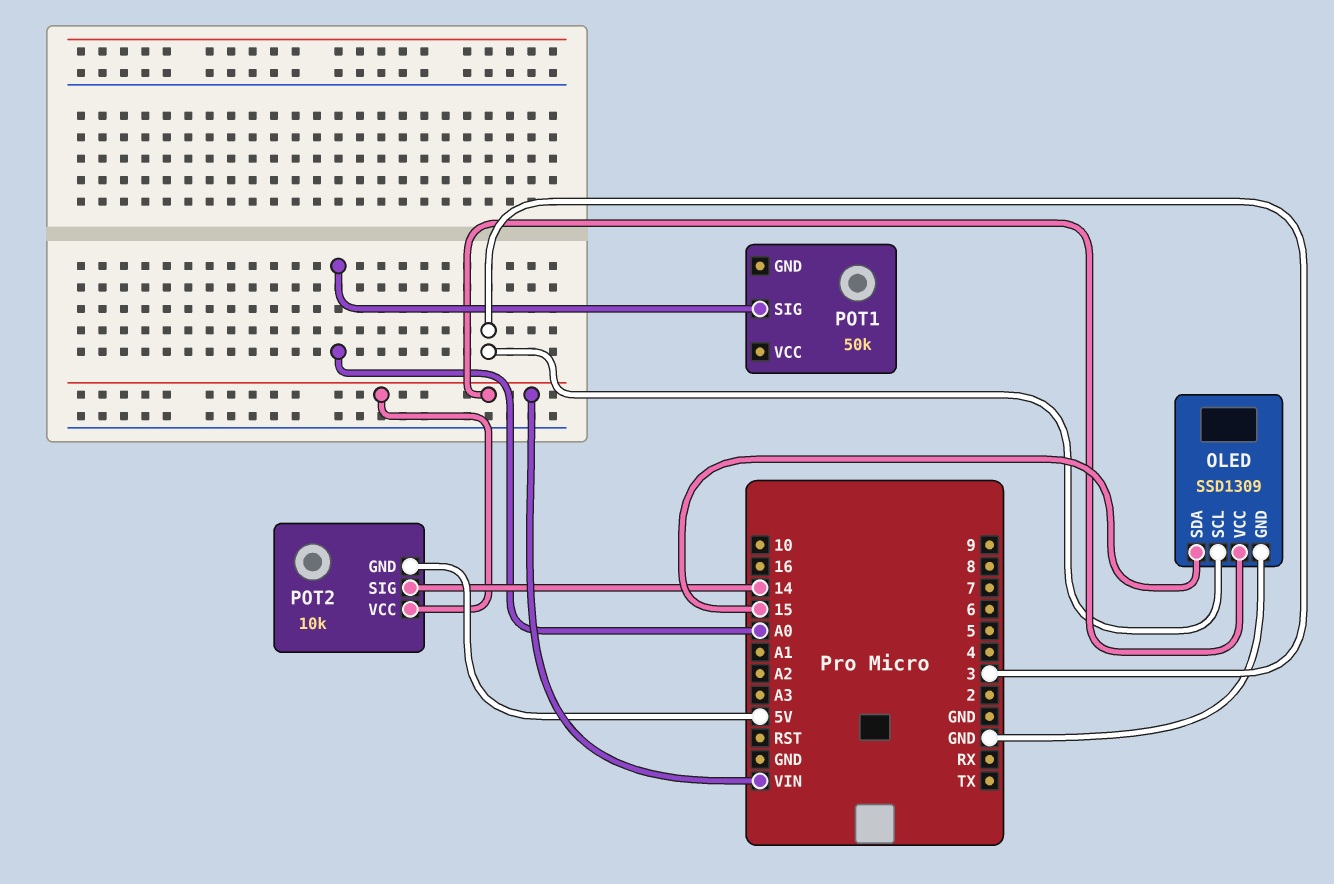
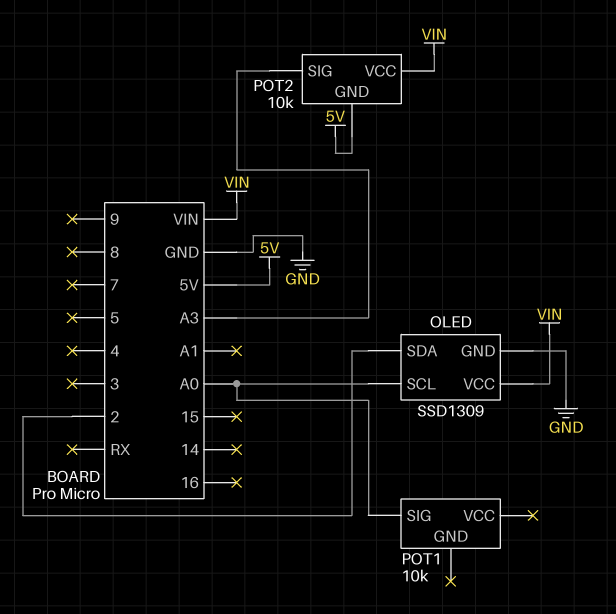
OLED pin SCL: 3 -> A0
OLED pin SDA: 15 -> 2
POT1: 50k -> 10k
POT2 pin SIG: 14 -> A3

